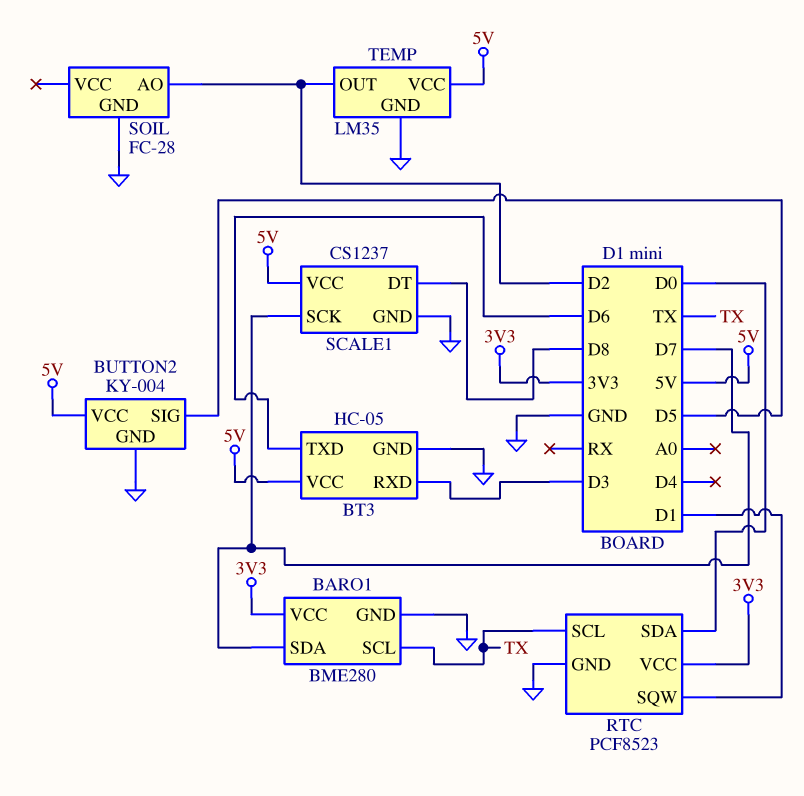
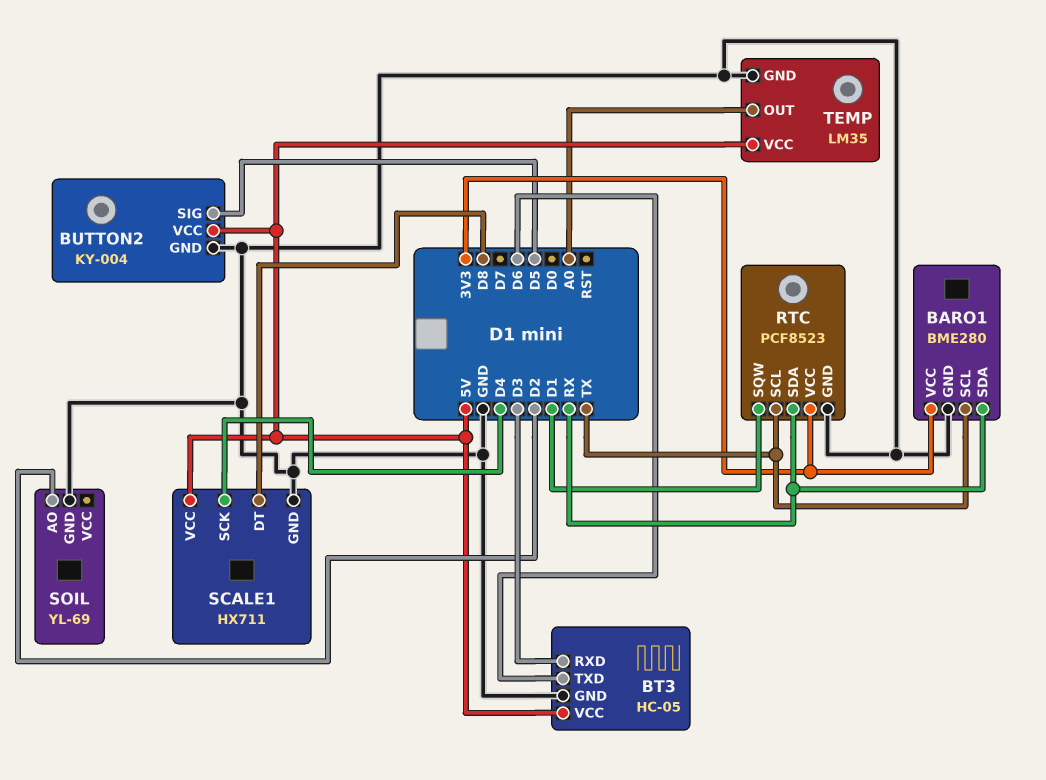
BARO1 pin SDA: D7 -> RX
RTC pin SDA: D0 -> RX
SCALE1: CS1237 -> HX711
SCALE1 pin SCK: D7 -> D4
SOIL: FC-28 -> YL-69
TEMP pin OUT: D2 -> A0

